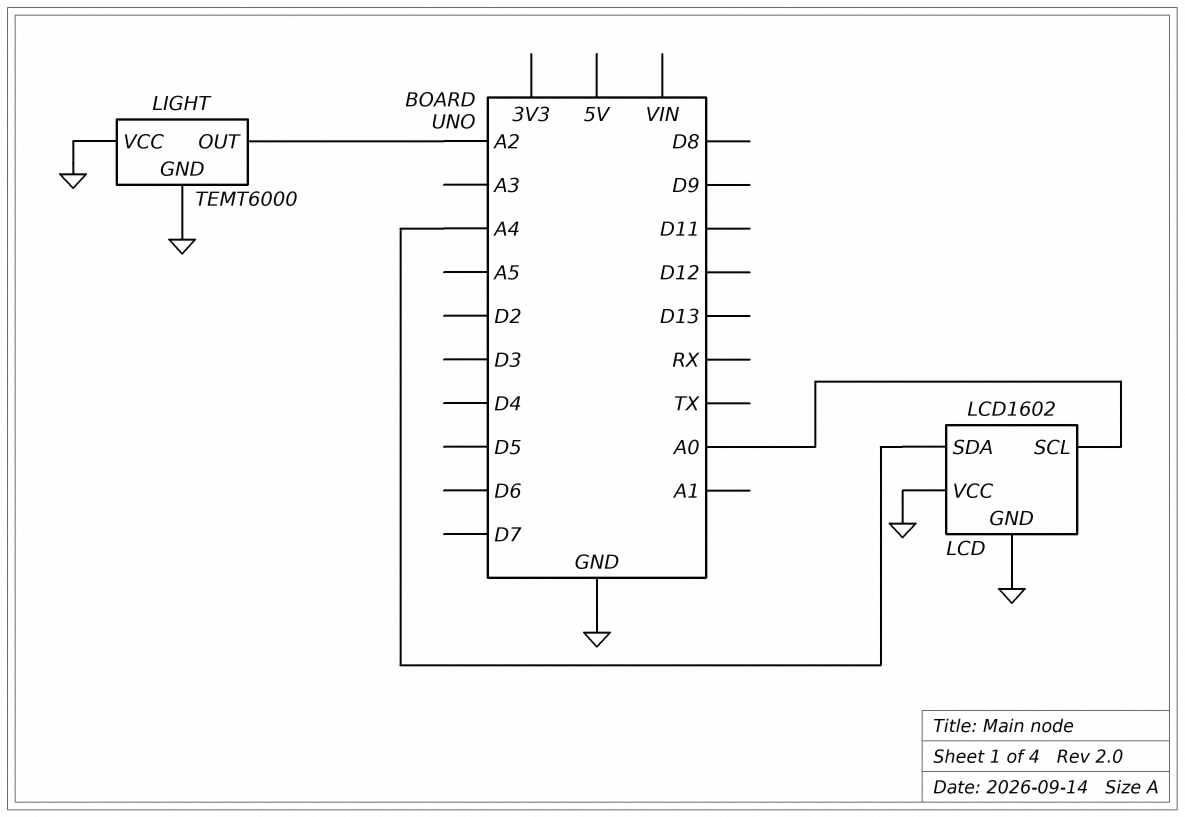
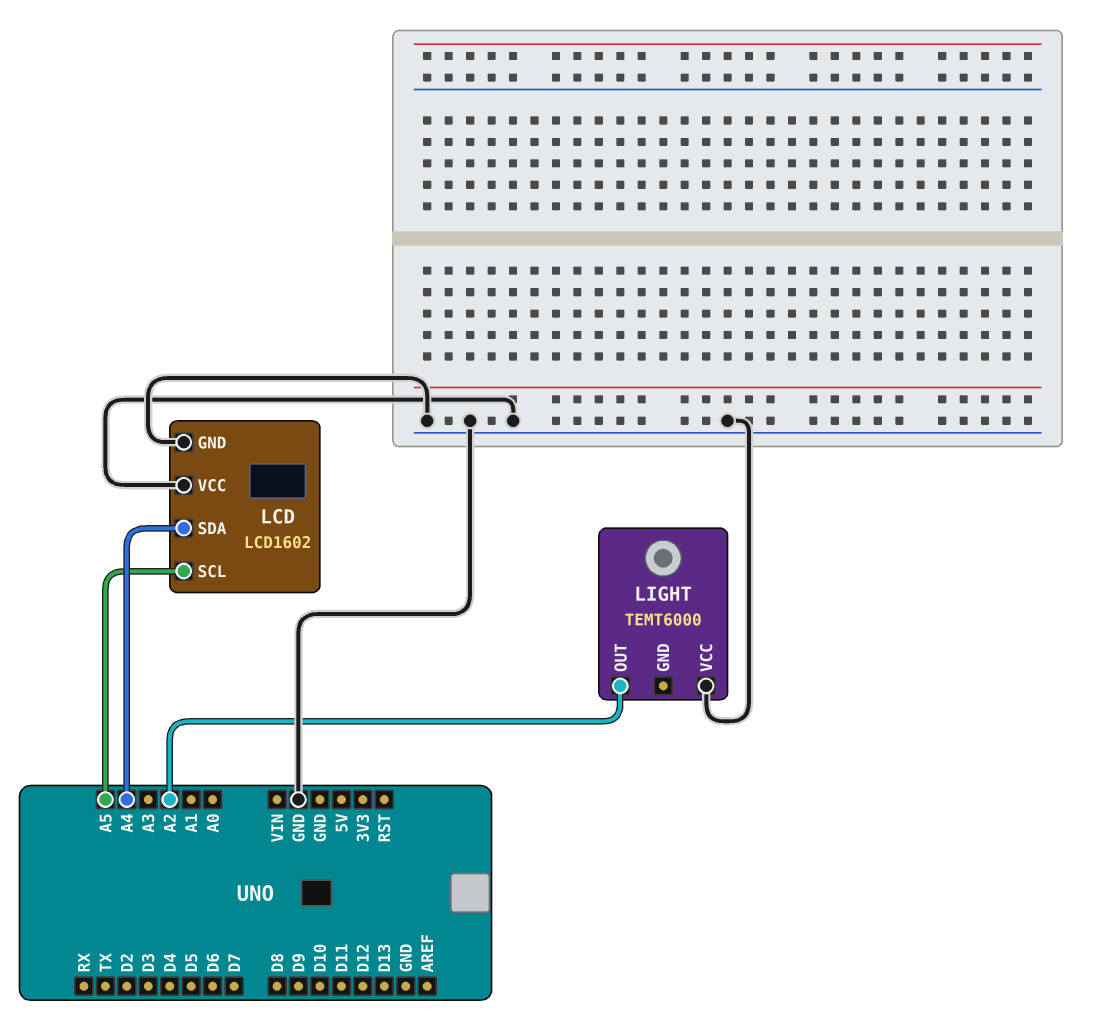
LCD pin SCL: A0 -> A5
LIGHT pin GND: GND -> none

